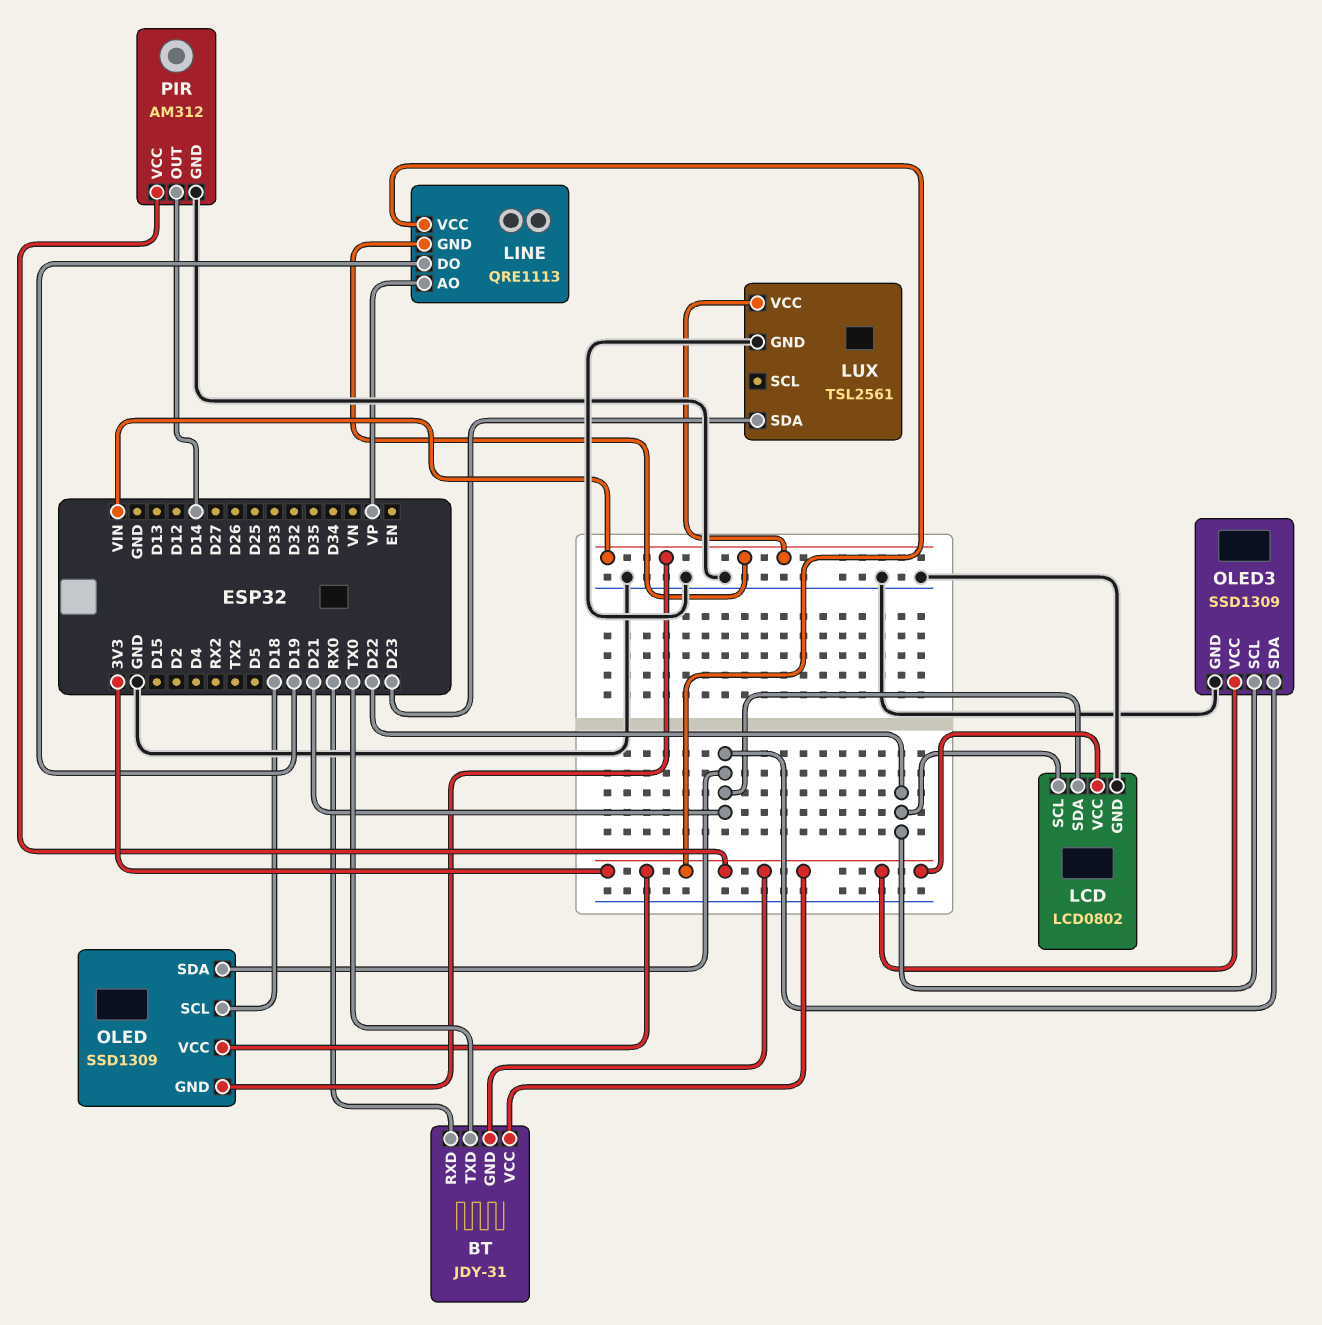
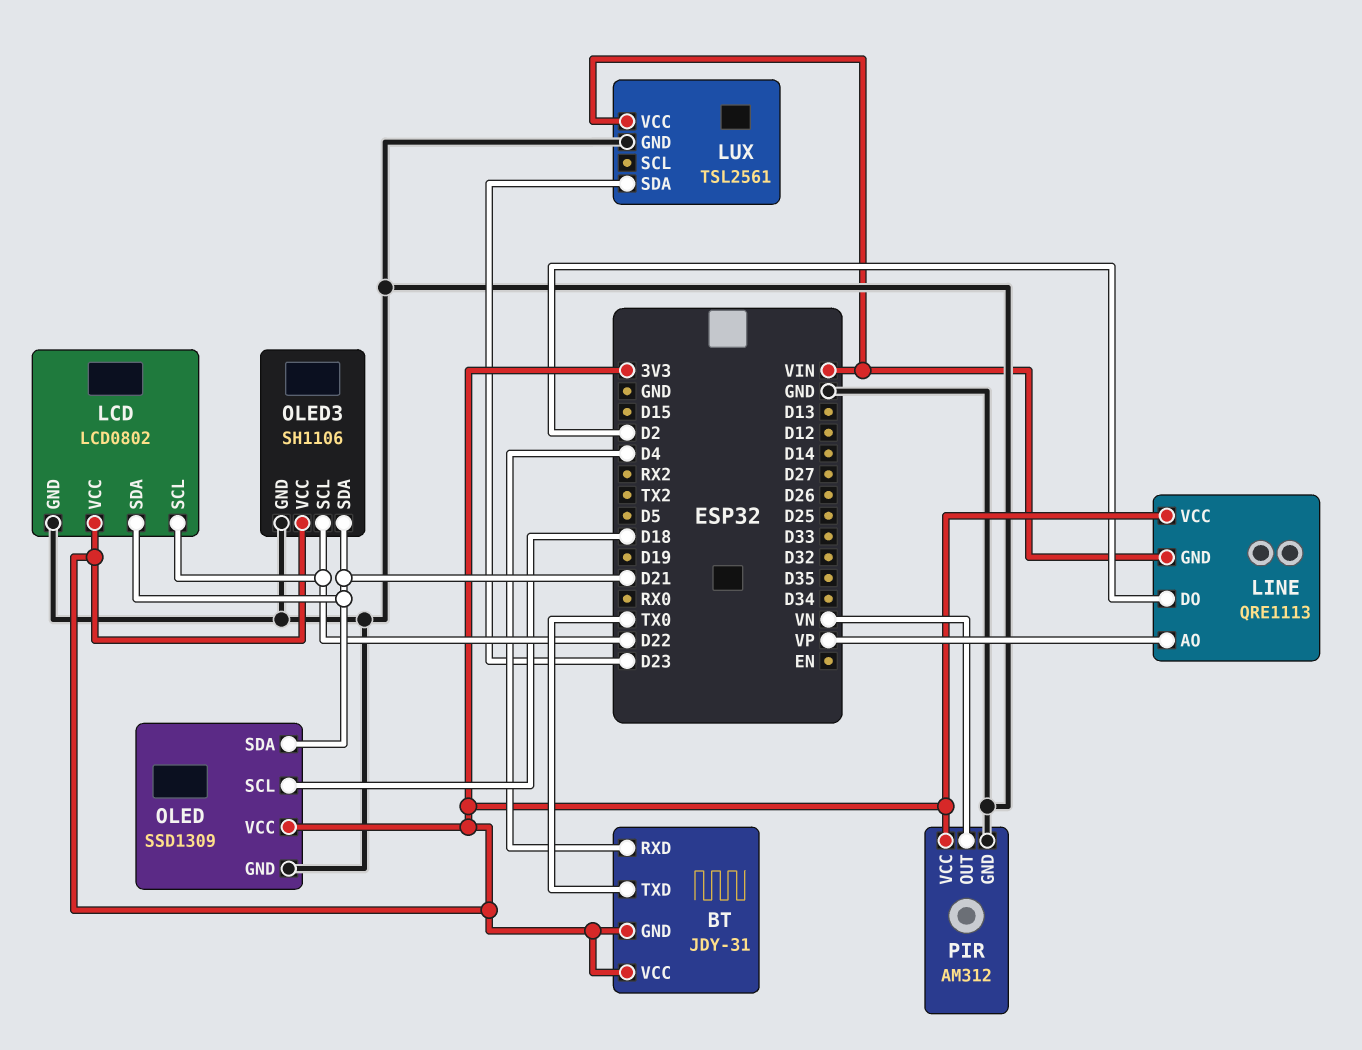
BT pin RXD: RX0 -> D4
LINE pin DO: D19 -> D2
OLED pin GND: VIN -> GND
OLED3: SSD1309 -> SH1106
PIR pin OUT: D14 -> VN

